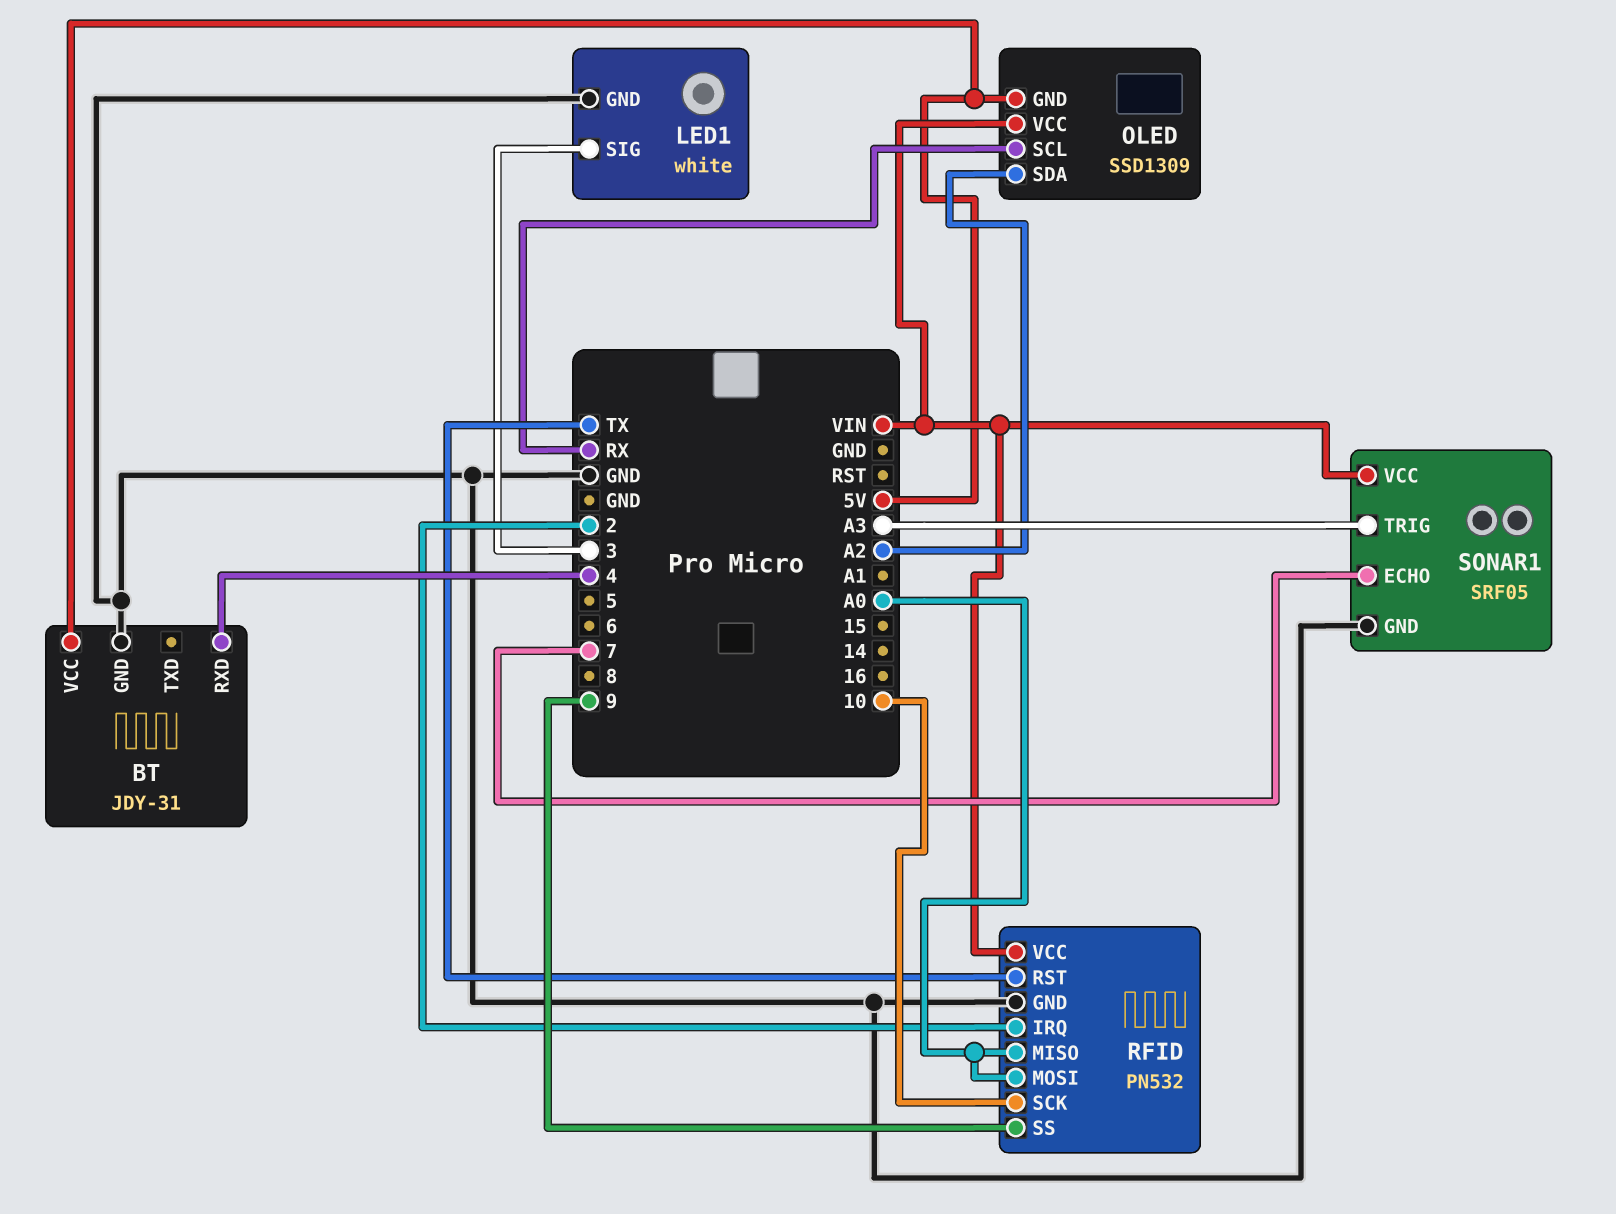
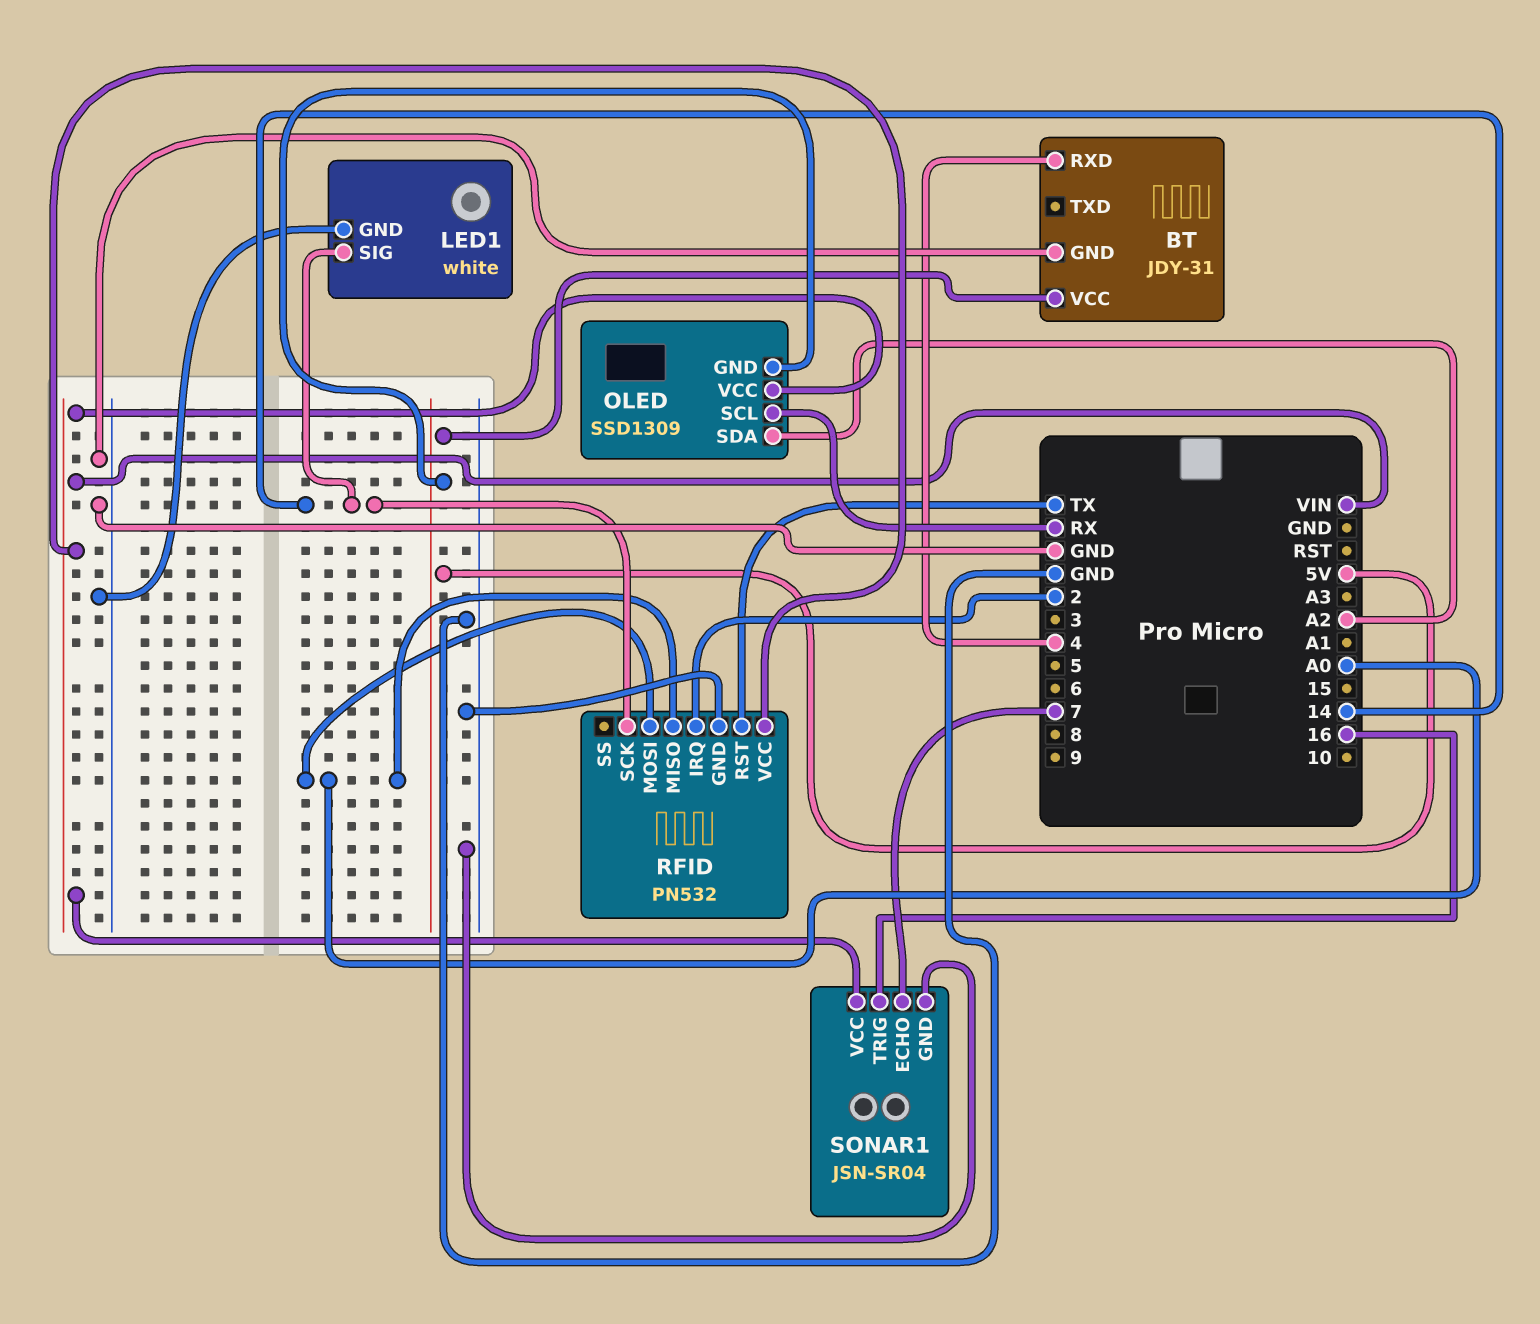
LED1 pin SIG: 3 -> 14
RFID pin SCK: 10 -> 14
RFID pin SS: 9 -> none
SONAR1: SRF05 -> JSN-SR04
SONAR1 pin TRIG: A3 -> 16

